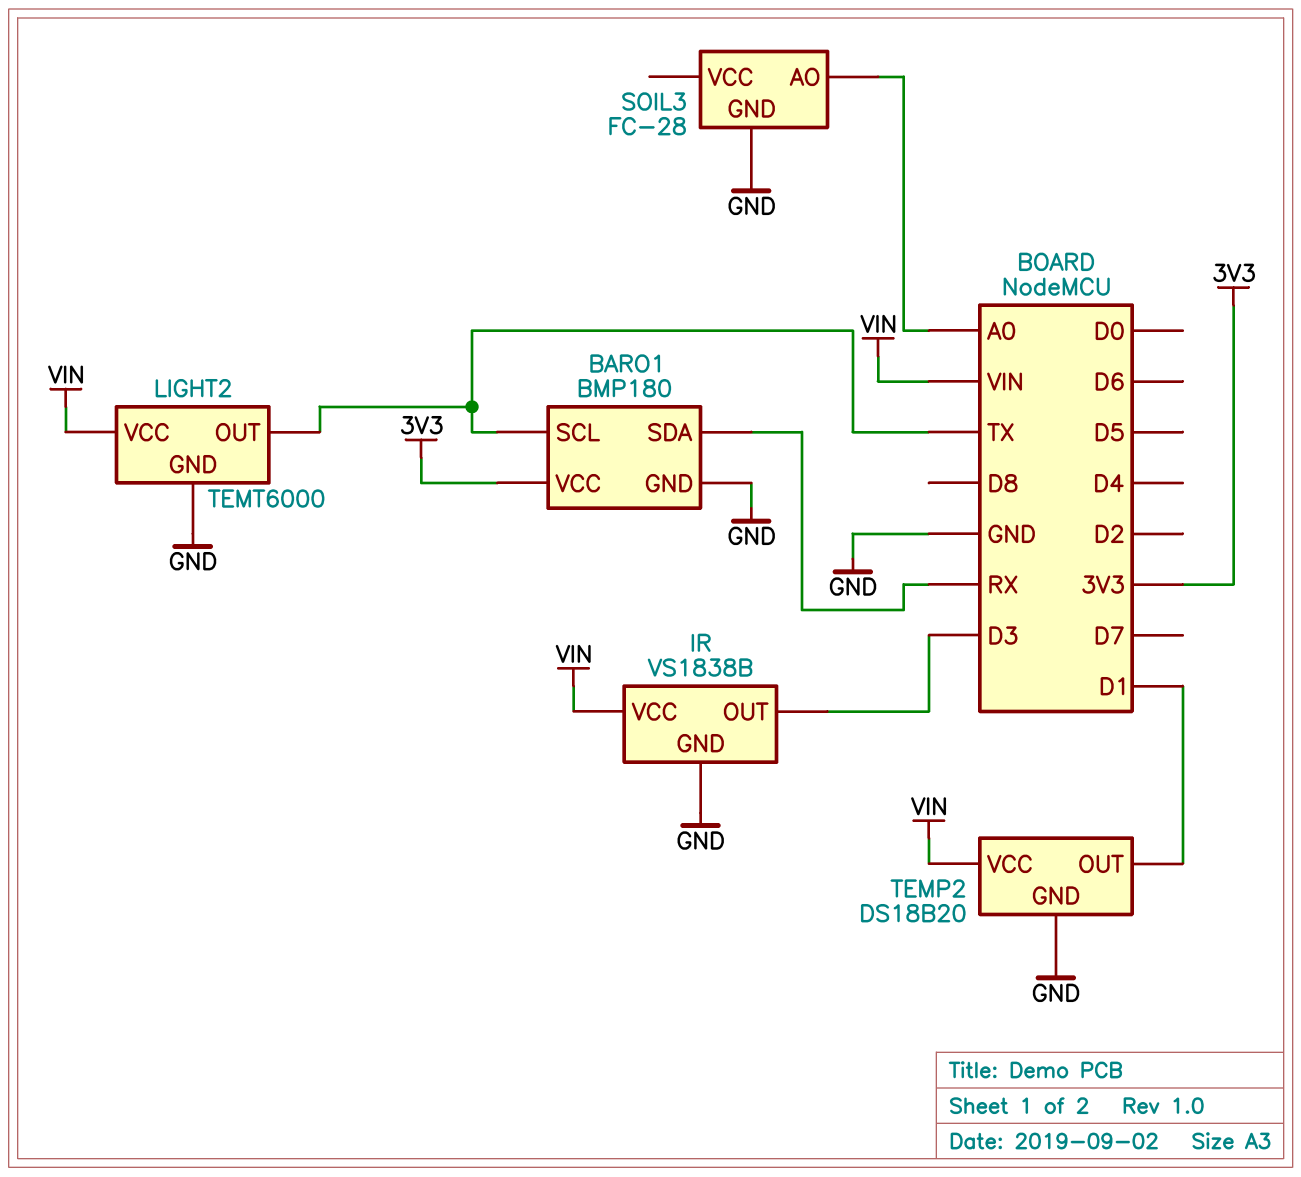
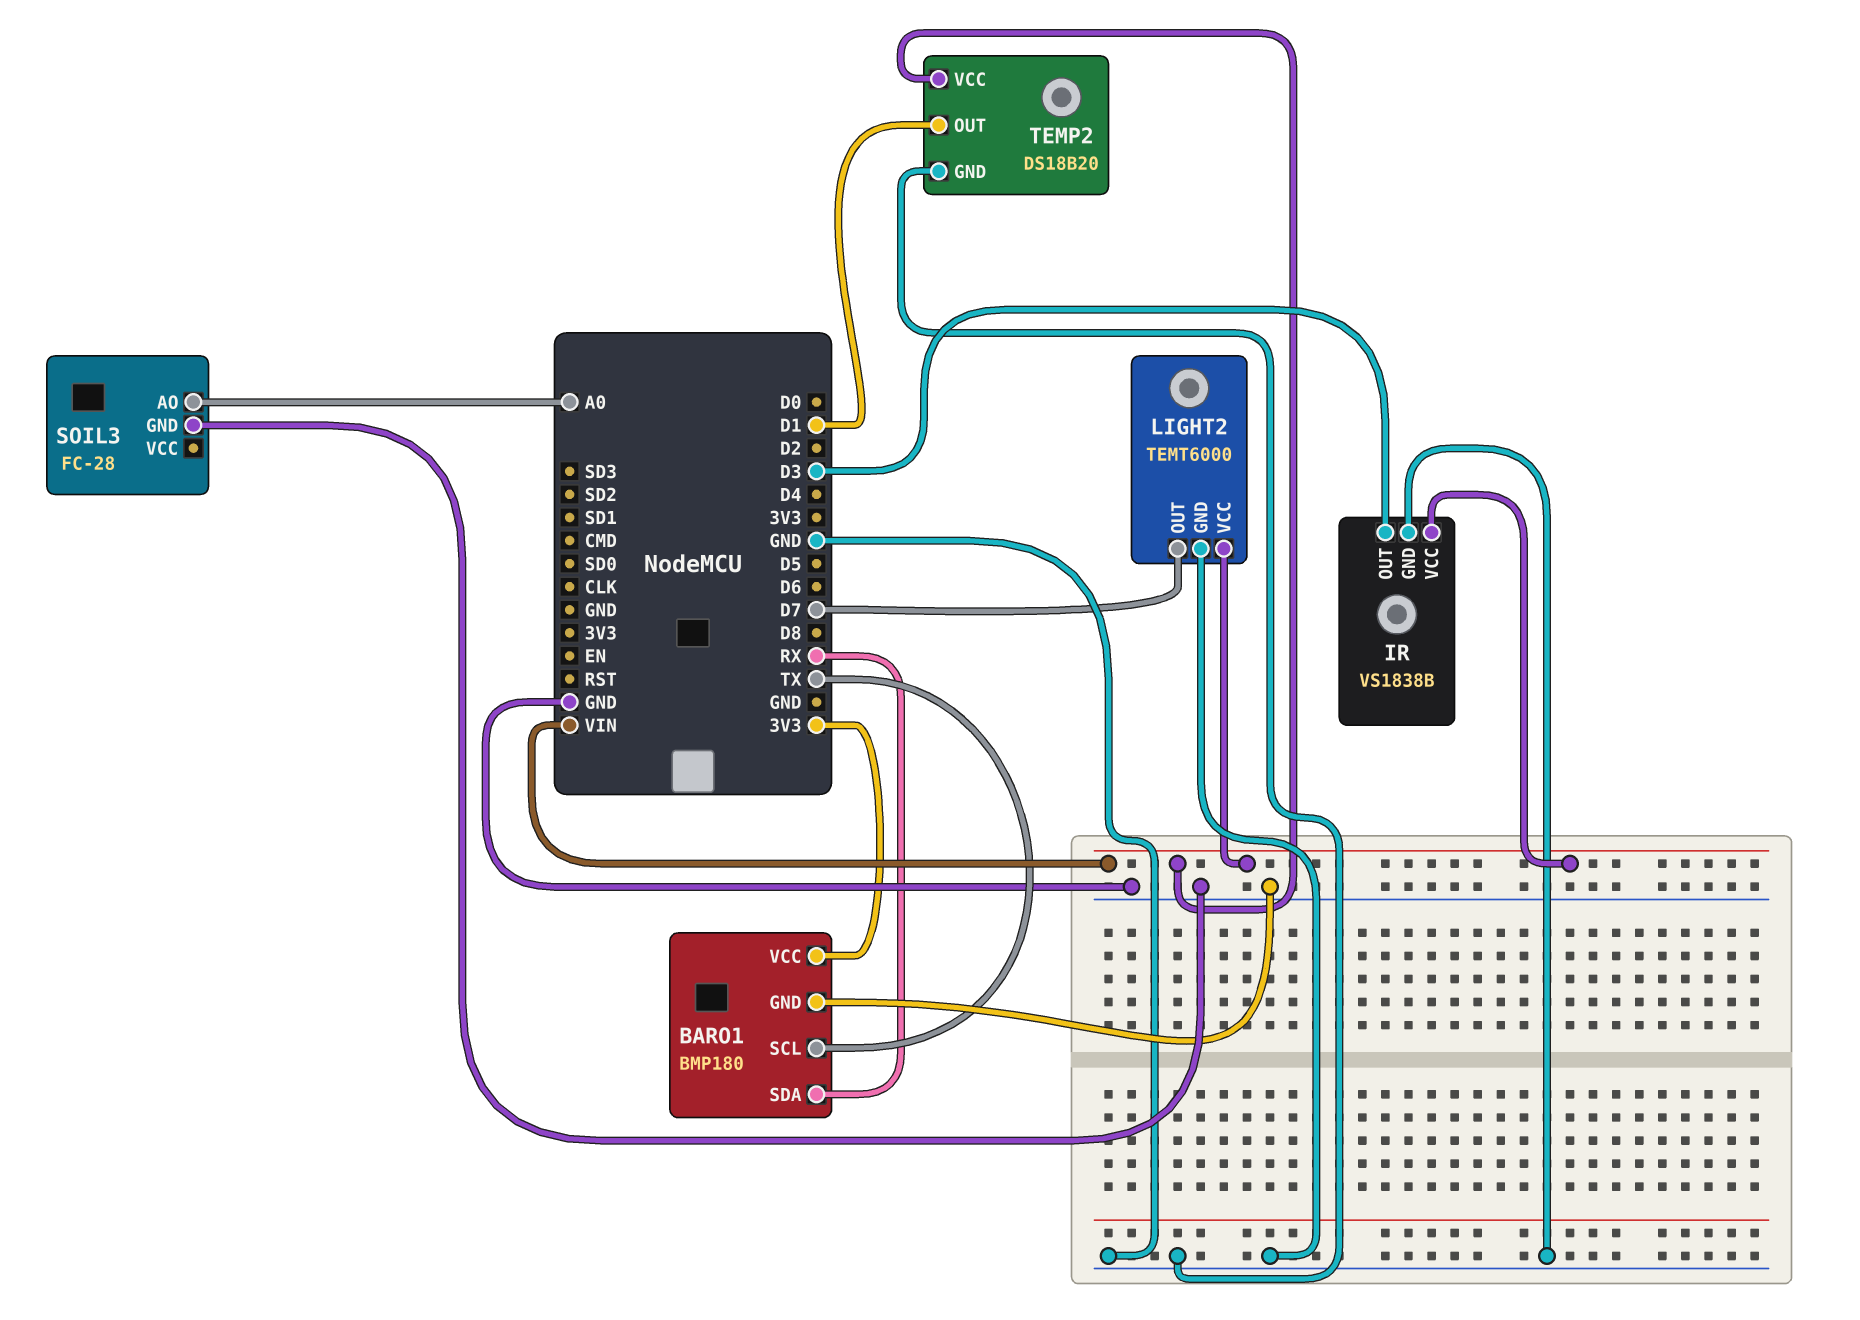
LIGHT2 pin OUT: TX -> D7

